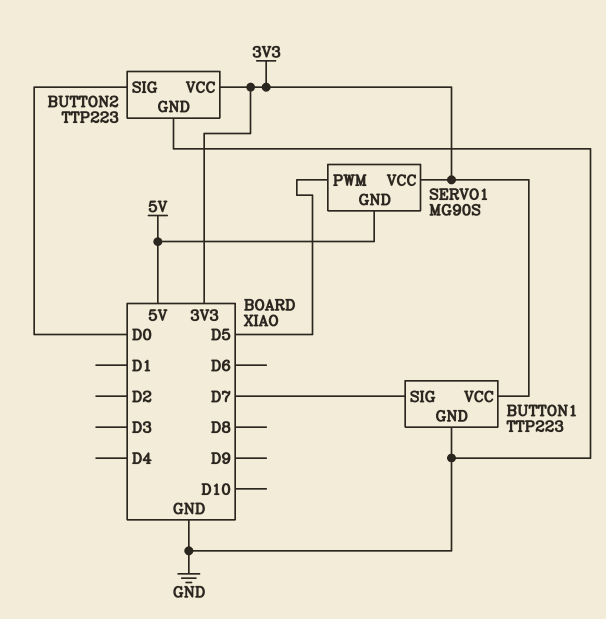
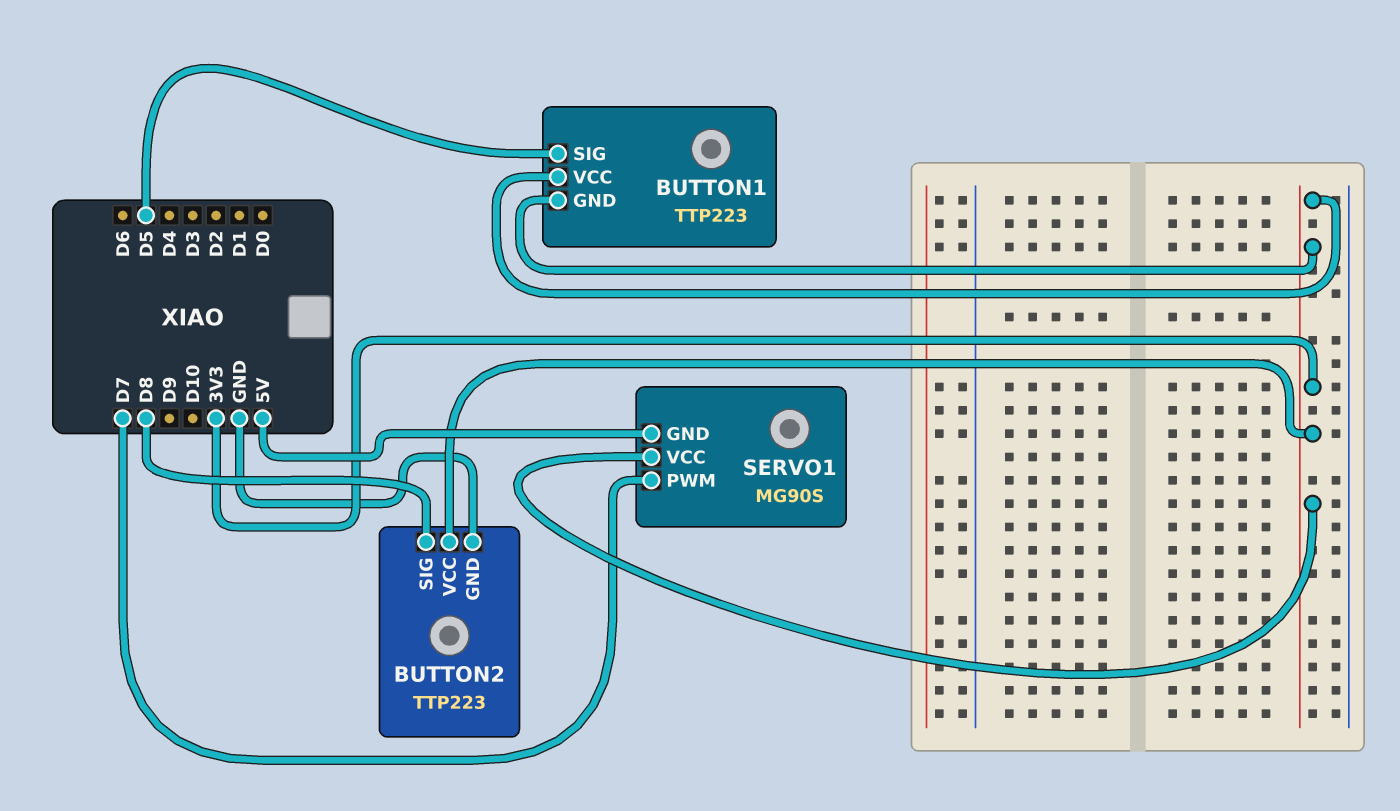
BUTTON1 pin GND: GND -> 3V3
BUTTON1 pin SIG: D7 -> D5
BUTTON2 pin SIG: D0 -> D8
SERVO1 pin PWM: D5 -> D7

